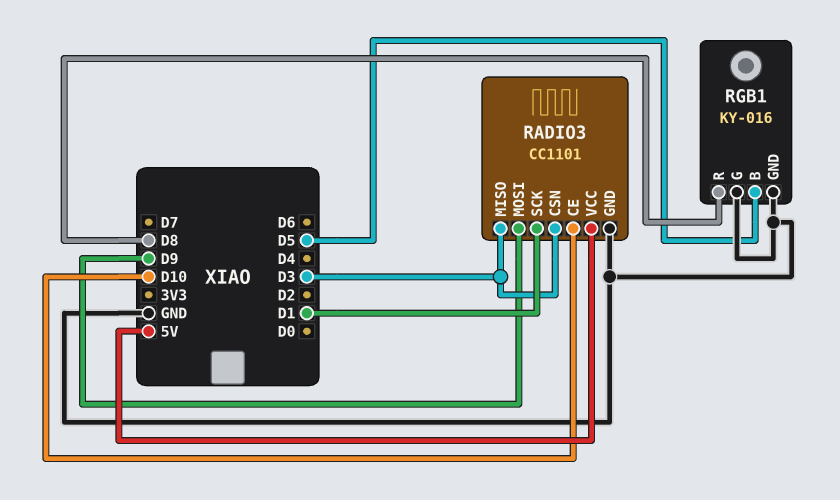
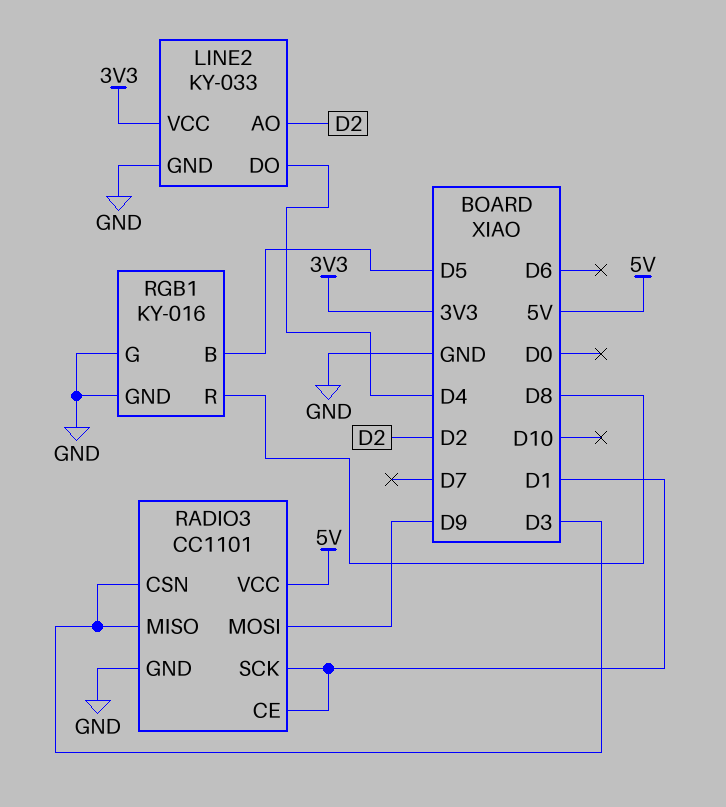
LINE2: none -> KY-033
LINE2 pin AO: none -> D2
LINE2 pin DO: none -> D4
LINE2 pin GND: none -> GND
LINE2 pin VCC: none -> 3V3
RADIO3 pin CE: D10 -> D1

